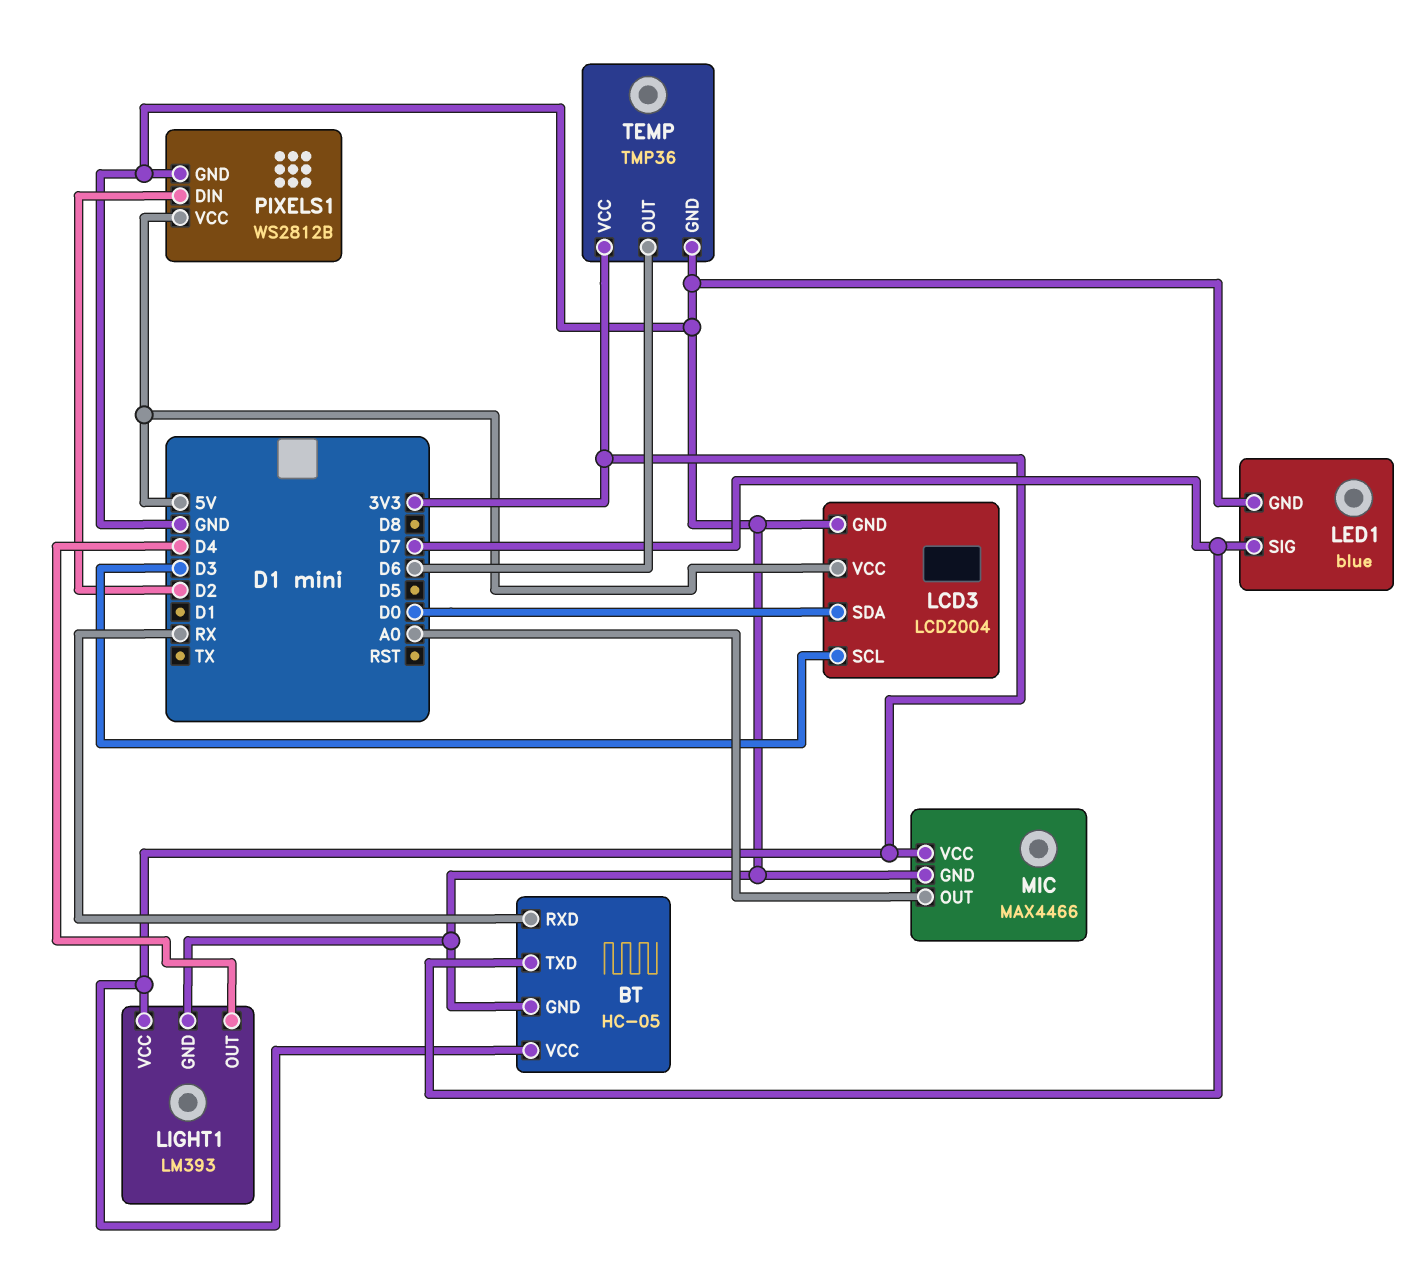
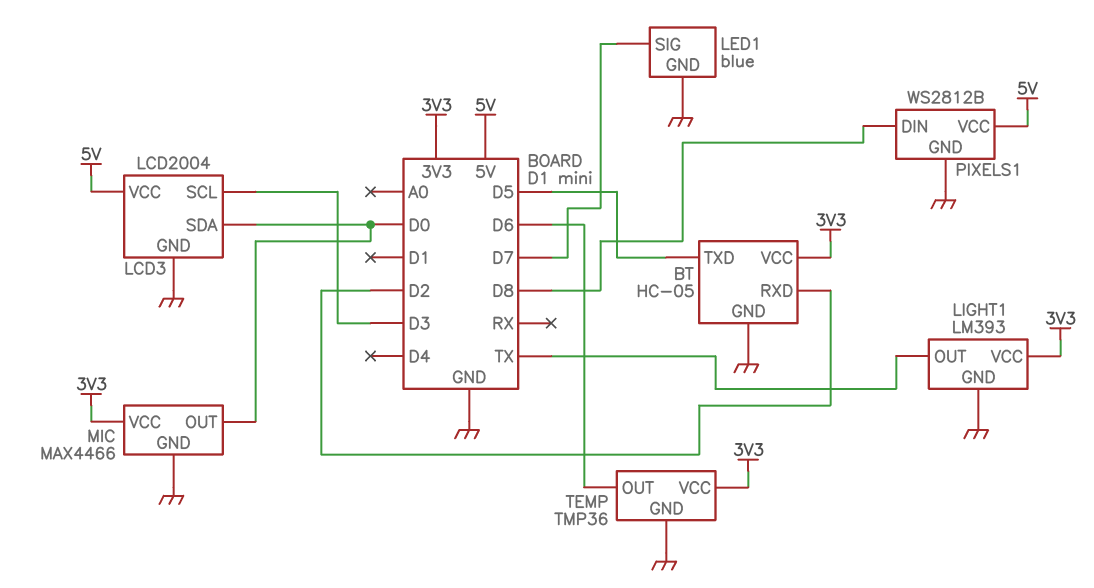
BT pin RXD: RX -> D2
BT pin TXD: D7 -> D5
LIGHT1 pin OUT: D4 -> TX
MIC pin OUT: A0 -> D0
PIXELS1 pin DIN: D2 -> D8

